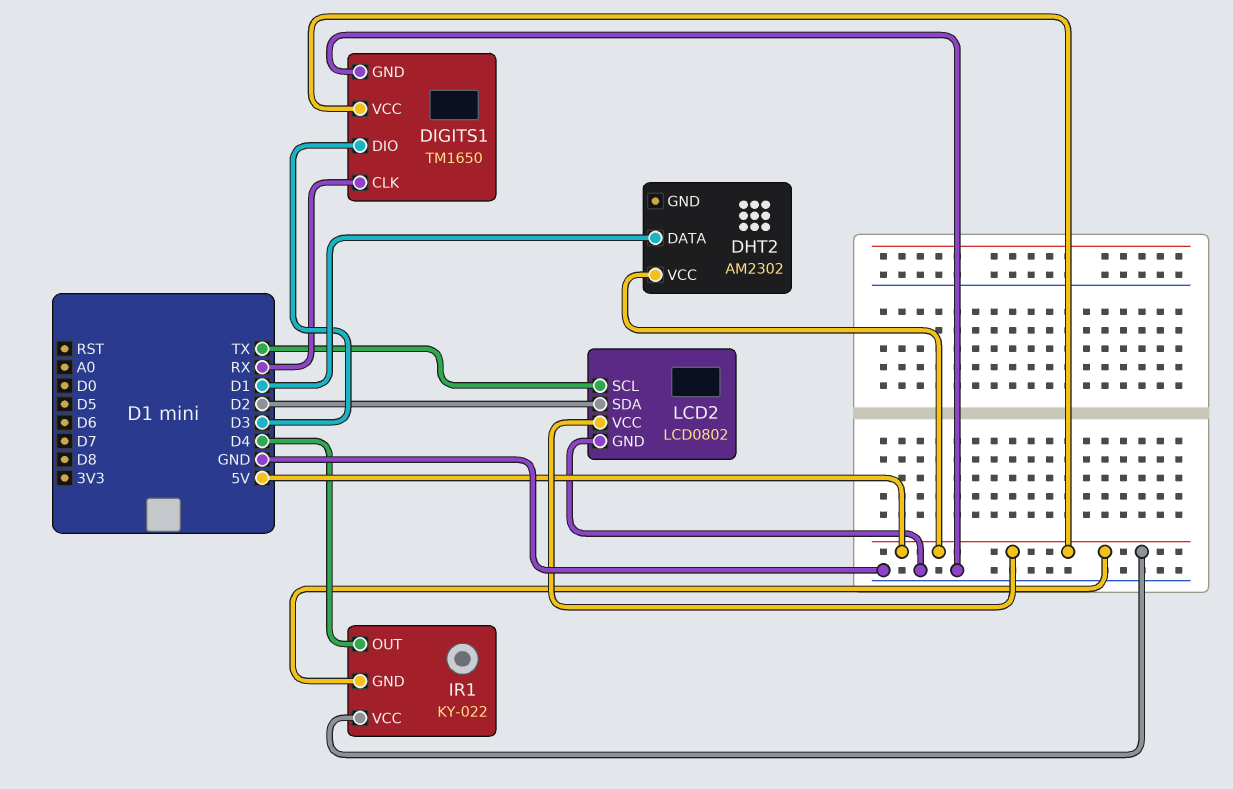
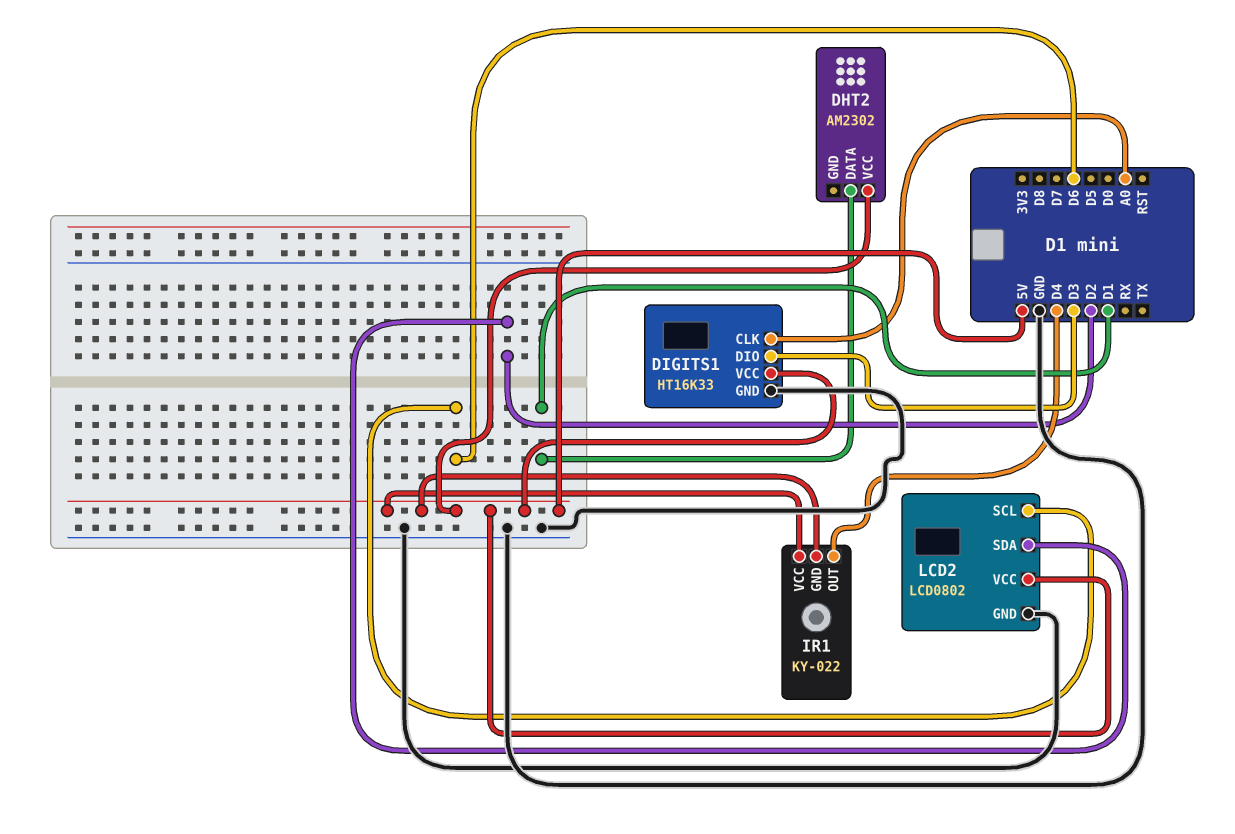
DIGITS1: TM1650 -> HT16K33
DIGITS1 pin CLK: RX -> A0
LCD2 pin SCL: TX -> D6

